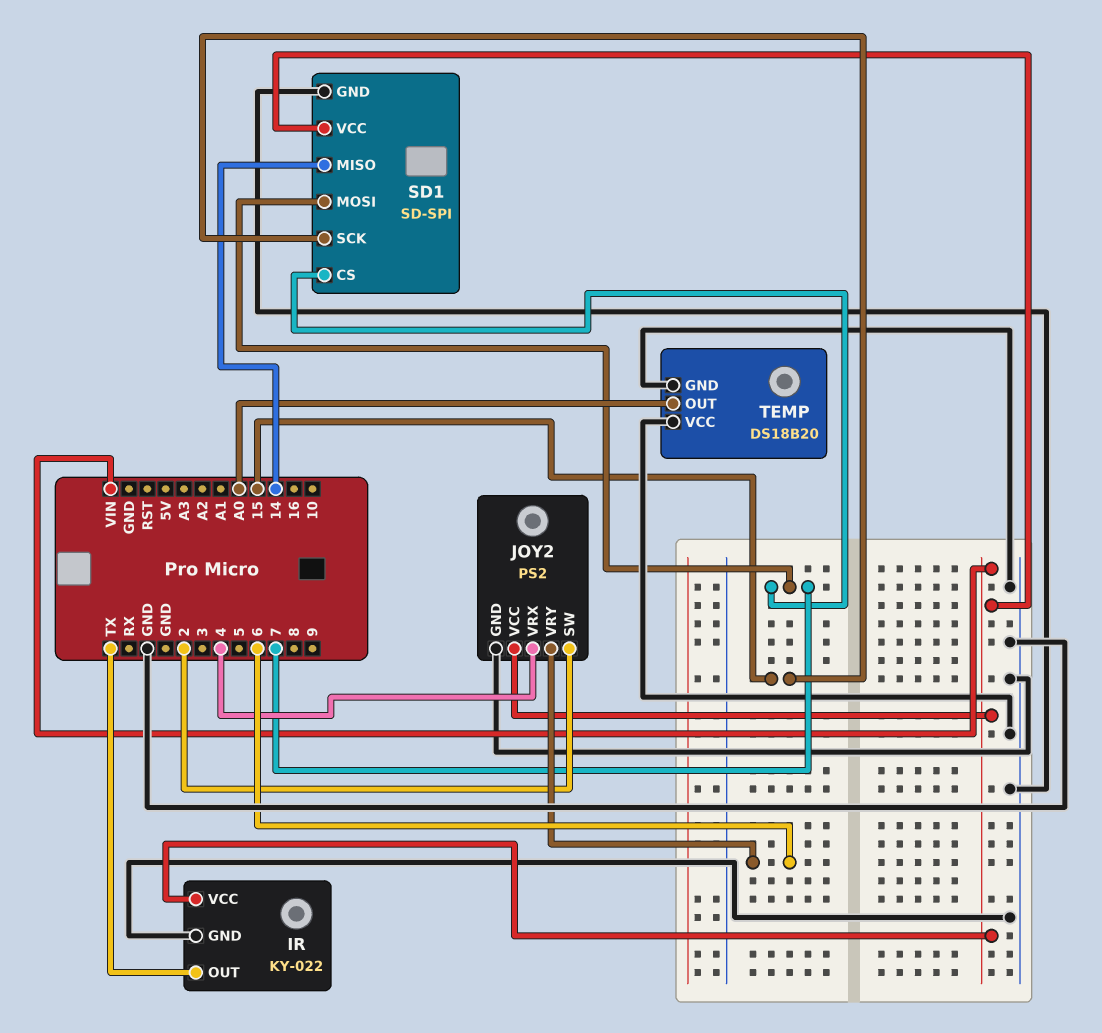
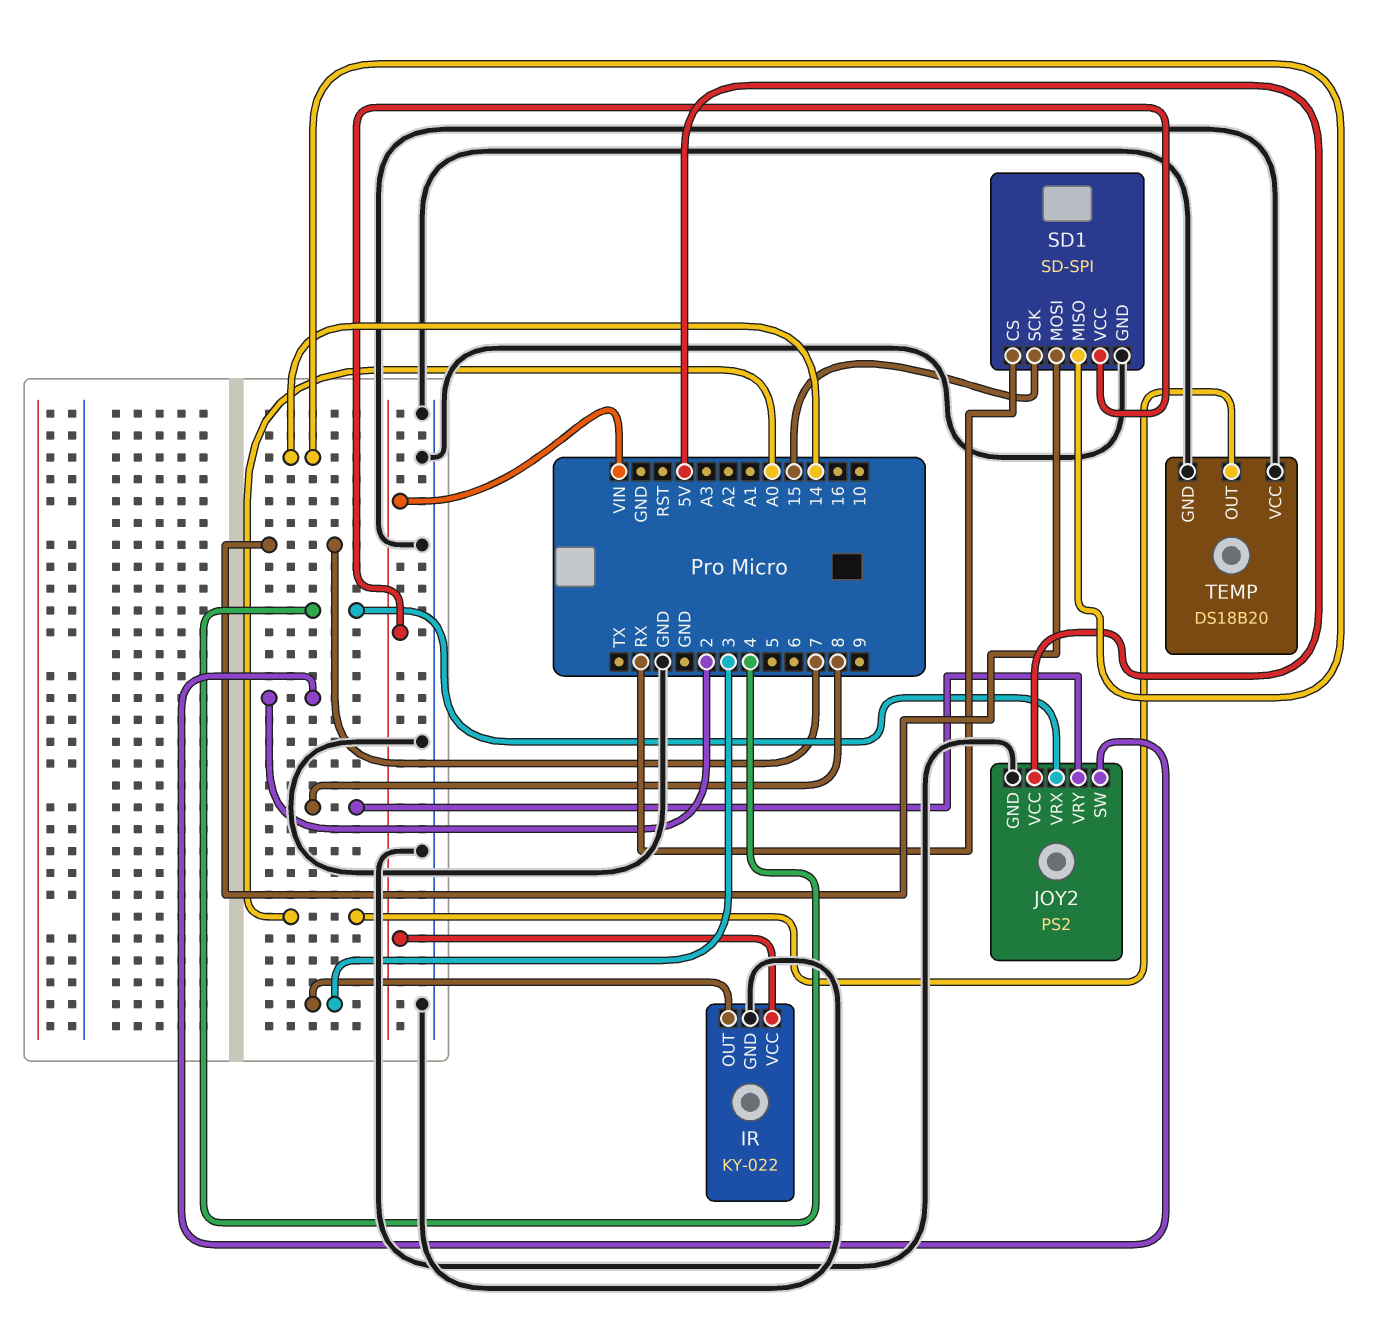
IR pin OUT: TX -> 3
JOY2 pin VCC: VIN -> 5V
JOY2 pin VRY: 6 -> 8
SD1 pin CS: 7 -> RX

